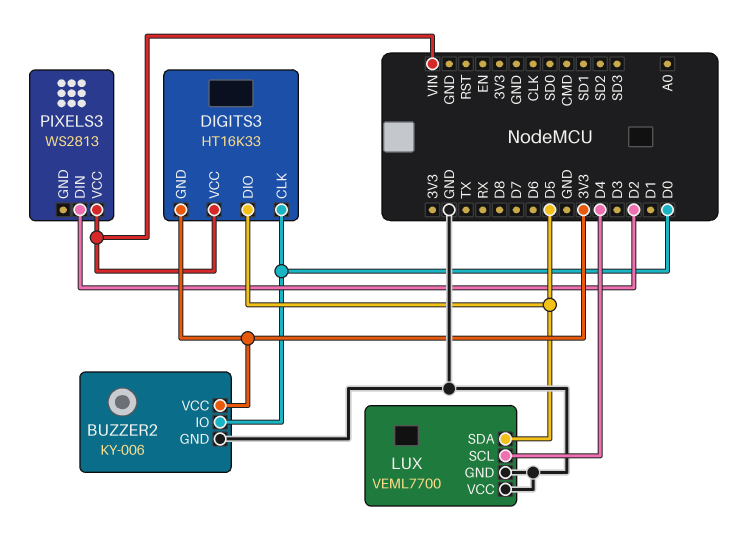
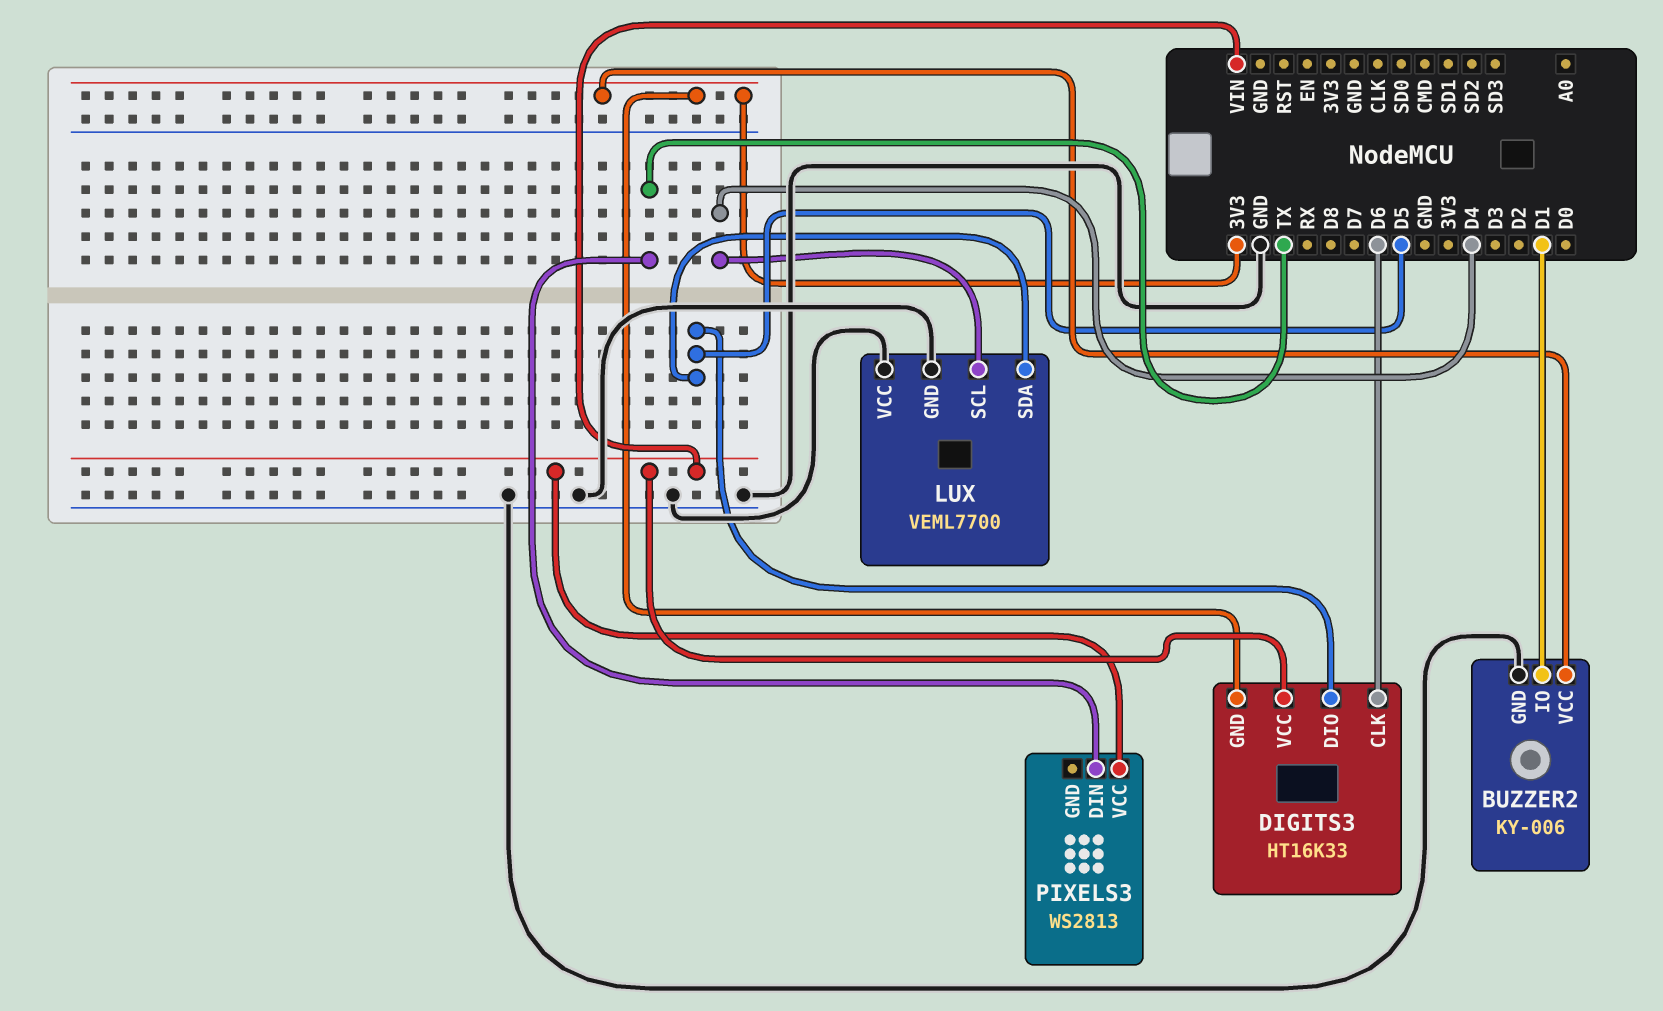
BUZZER2 pin IO: D0 -> D1
DIGITS3 pin CLK: D0 -> D6
PIXELS3 pin DIN: D2 -> TX

